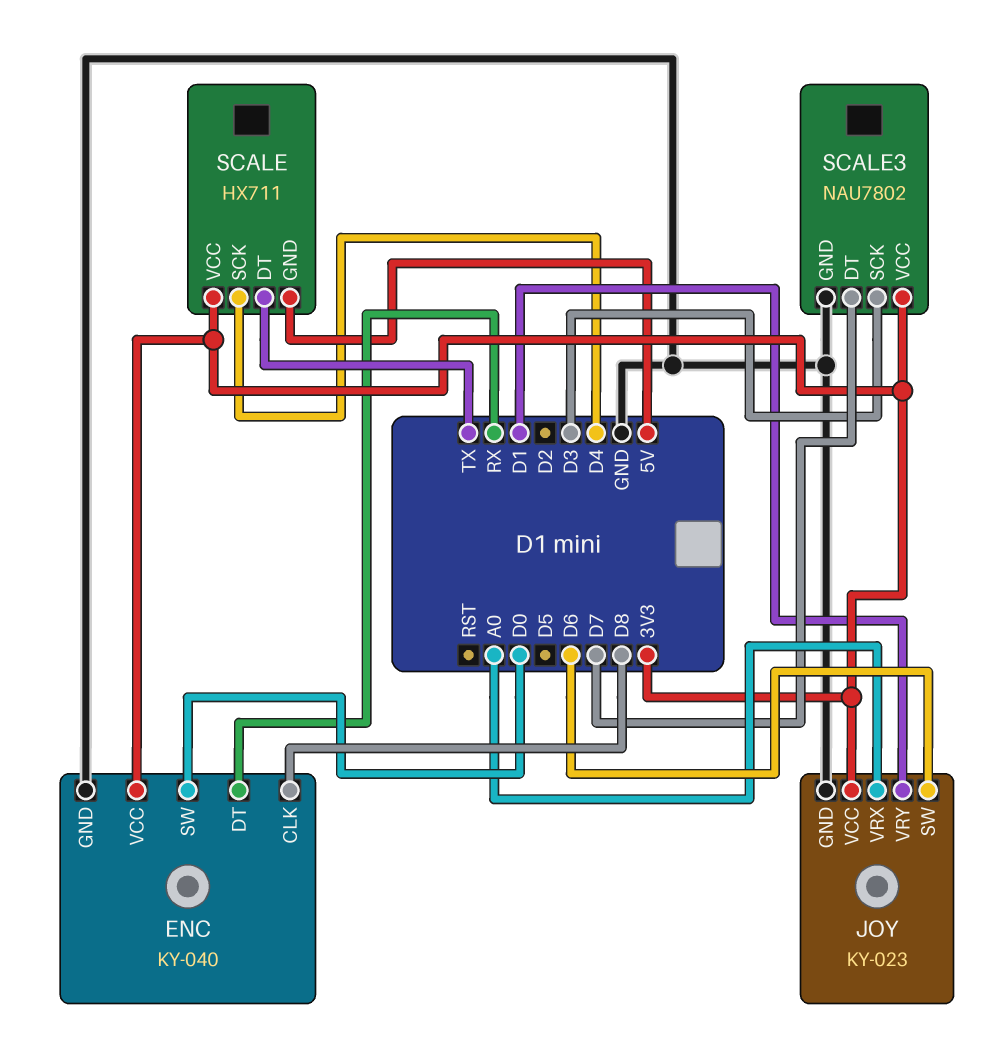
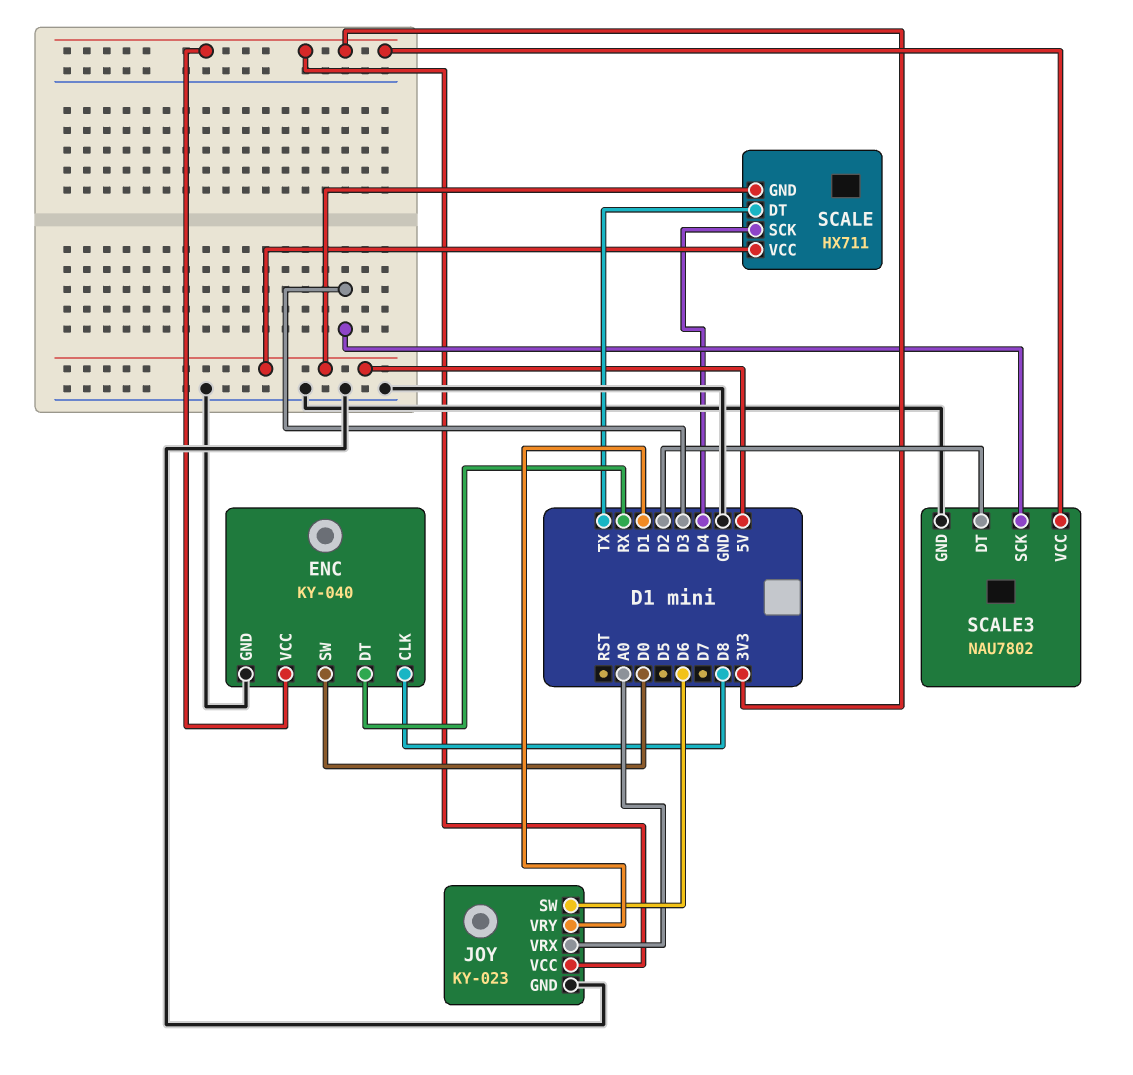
SCALE pin VCC: 3V3 -> 5V
SCALE3 pin DT: D7 -> D2

